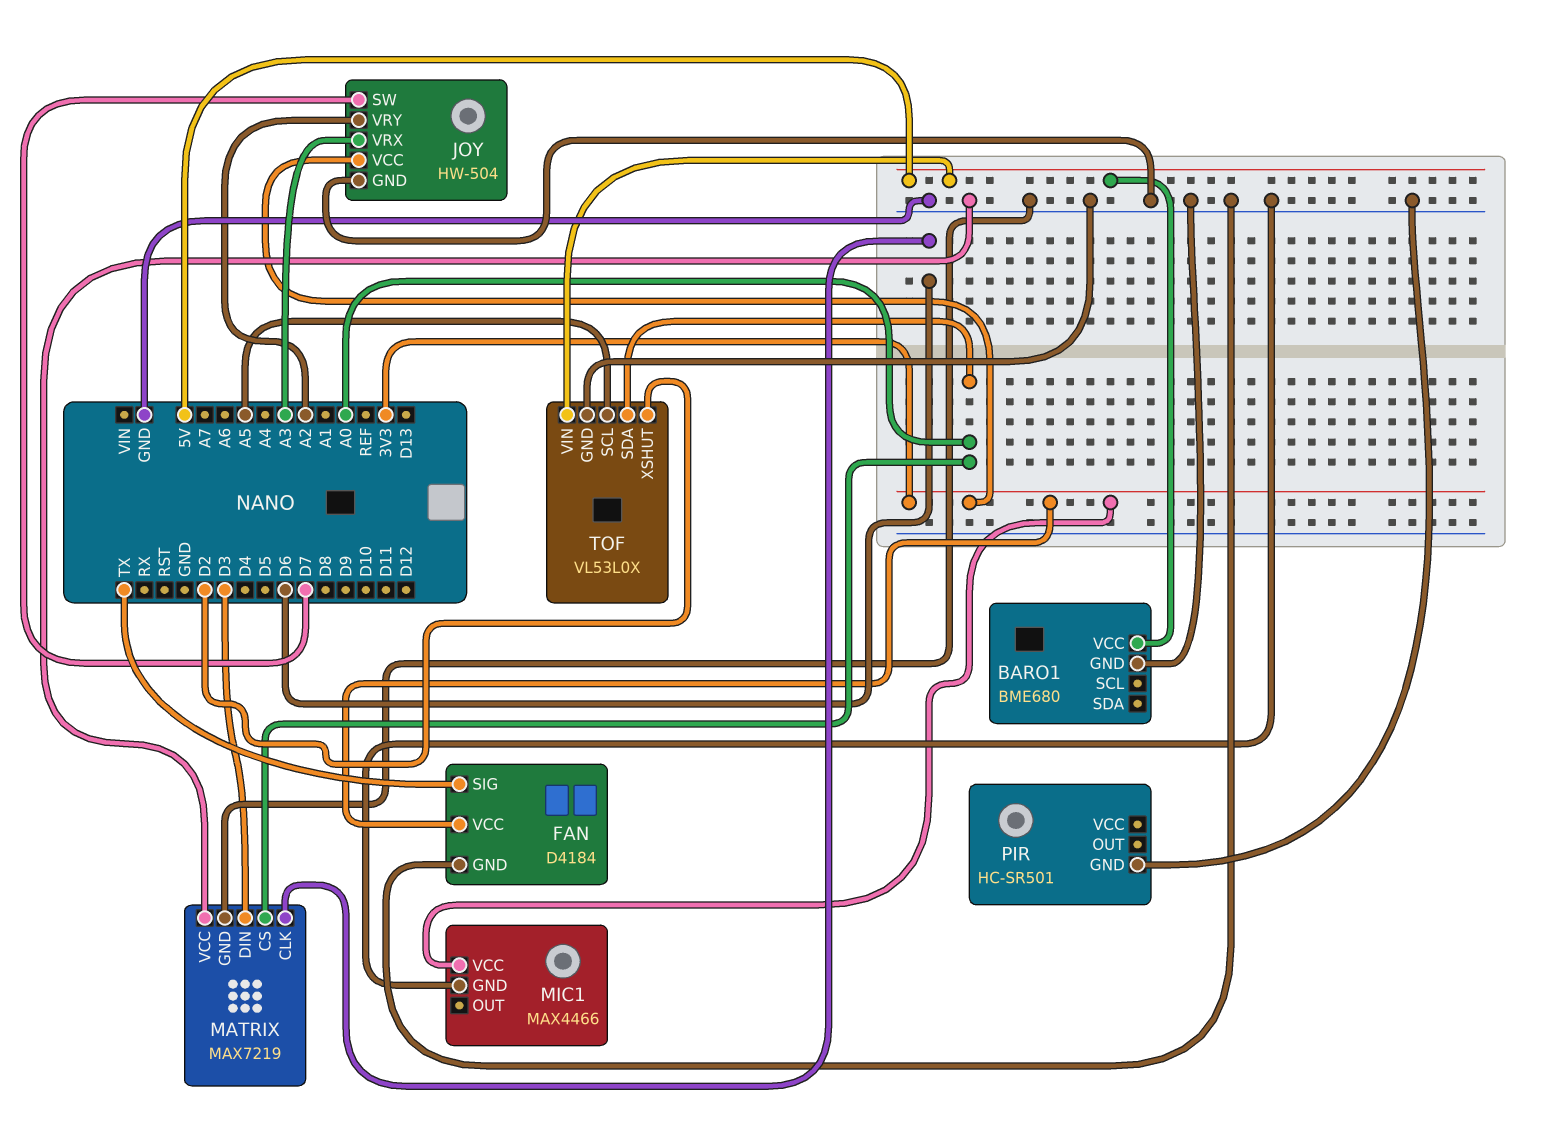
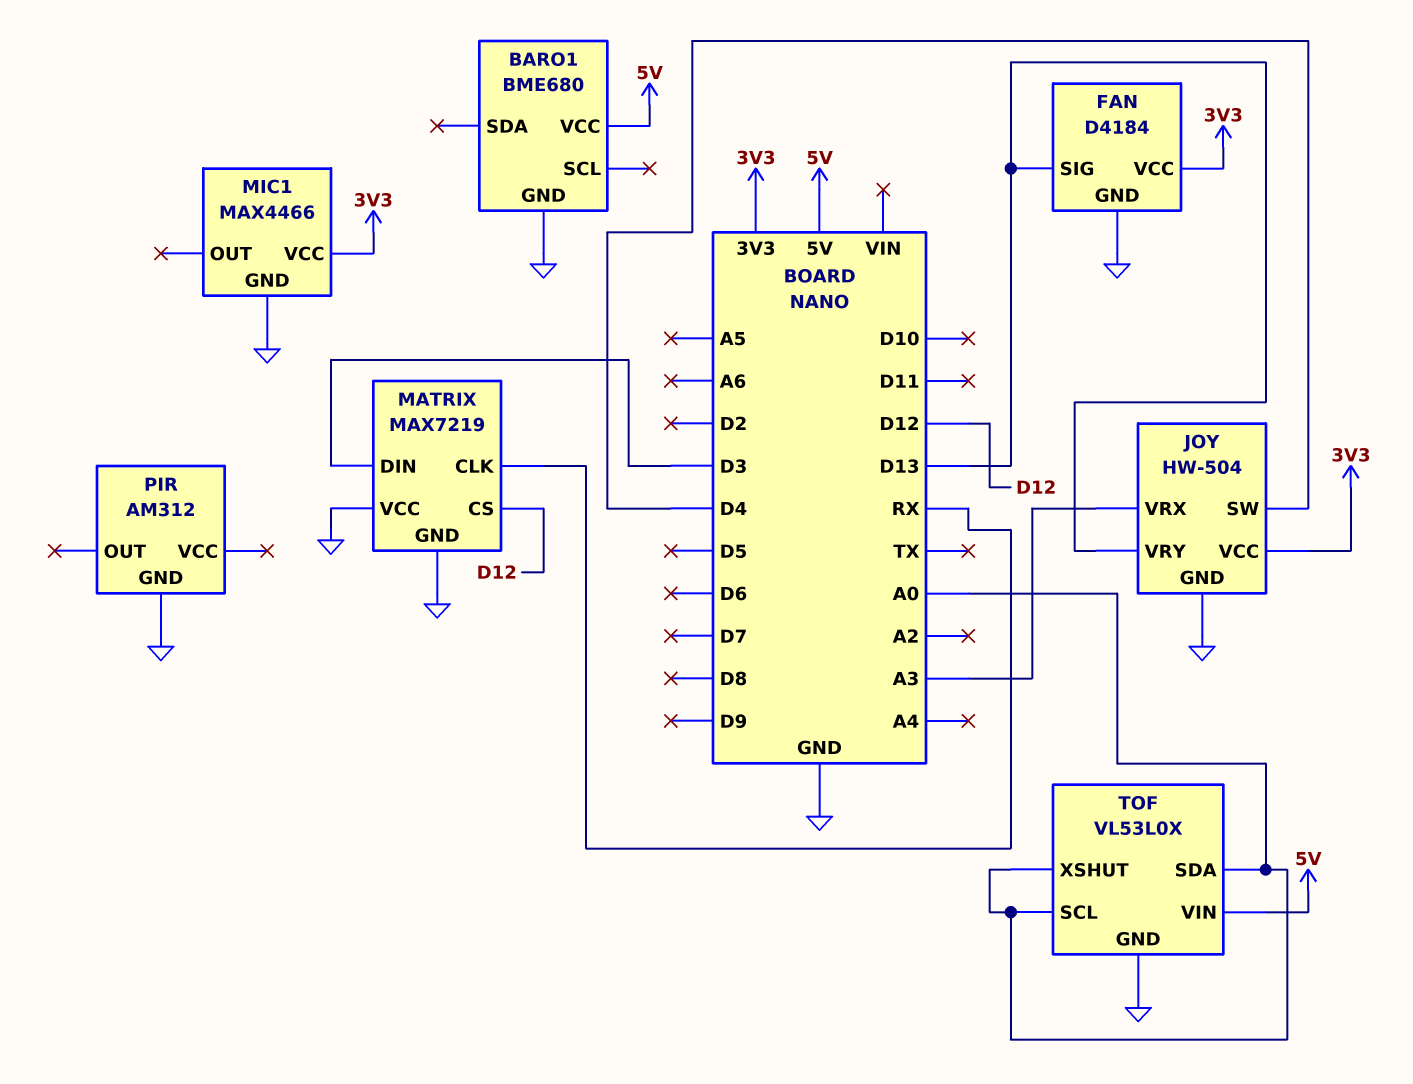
FAN pin SIG: TX -> D13
JOY pin SW: D7 -> D4
JOY pin VRY: A2 -> D13
MATRIX pin CLK: D6 -> RX
MATRIX pin CS: A0 -> D12
PIR: HC-SR501 -> AM312
TOF pin SCL: A5 -> A0
TOF pin XSHUT: D2 -> A0

